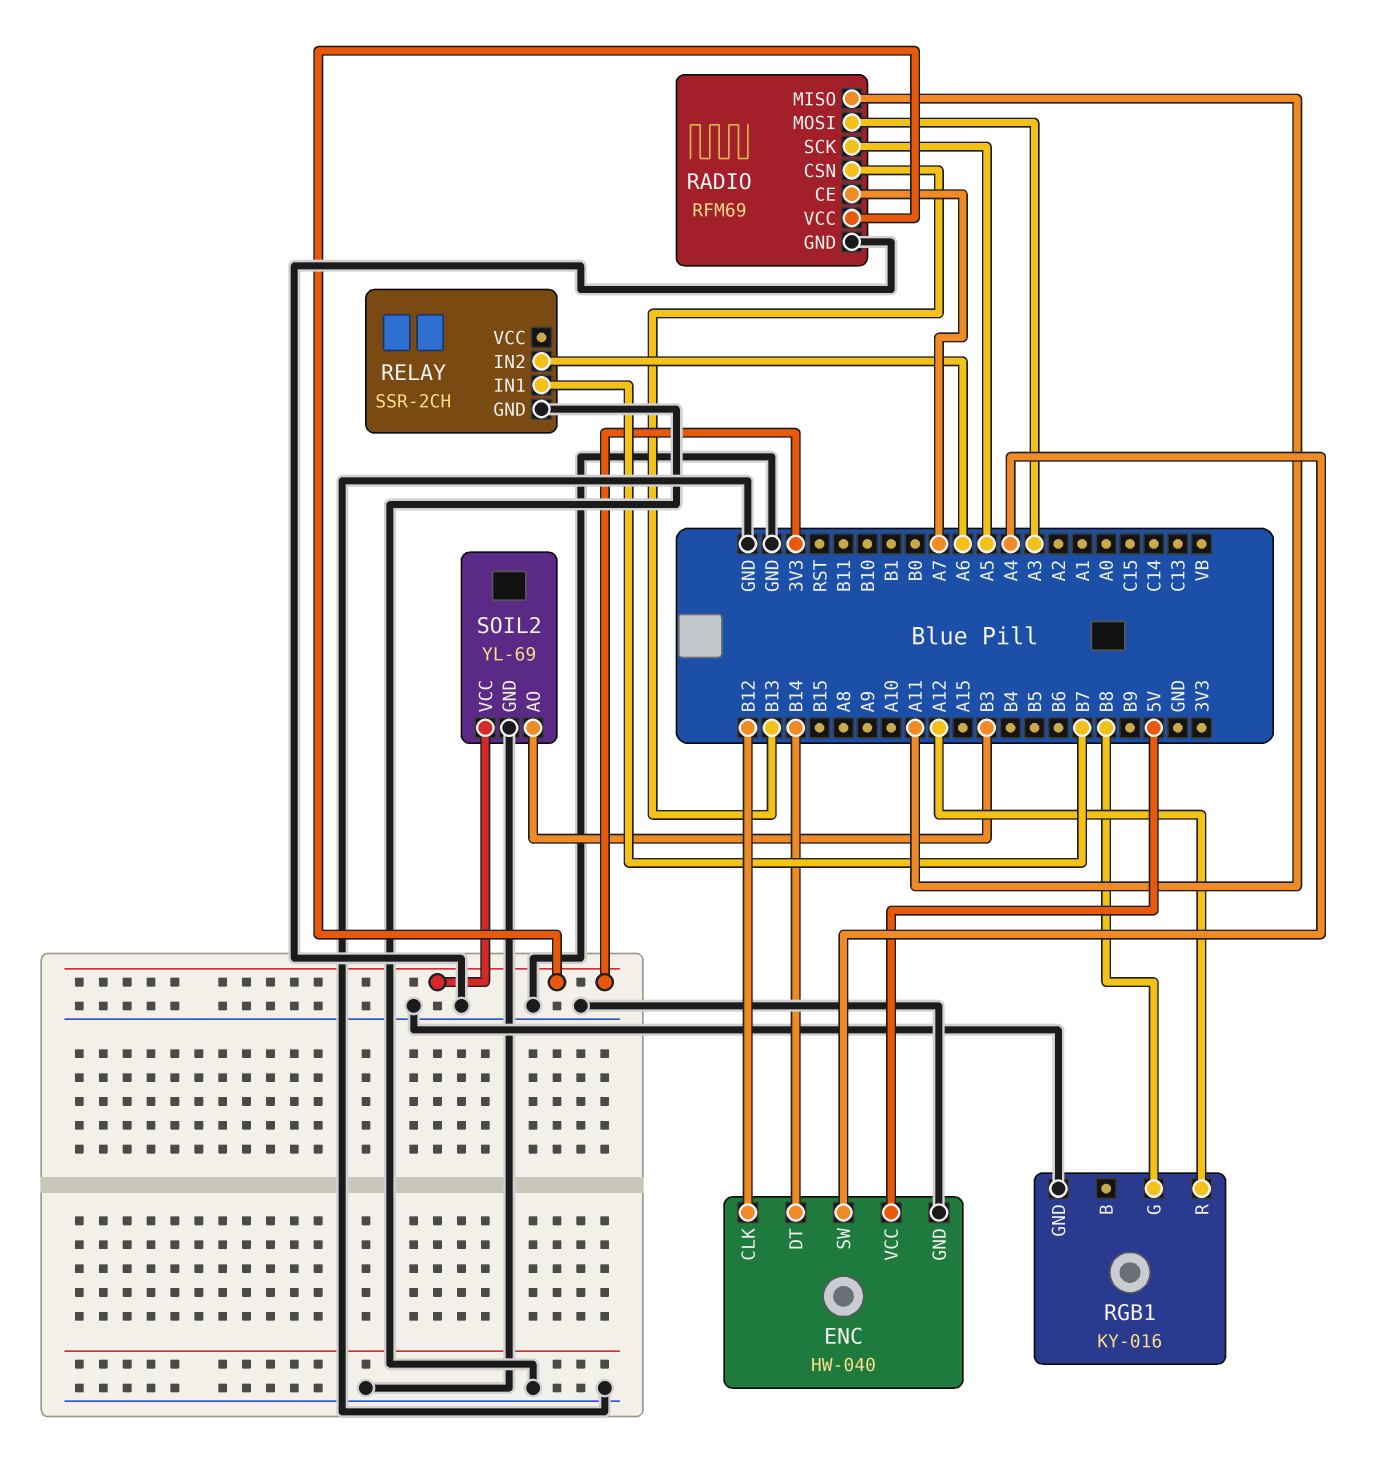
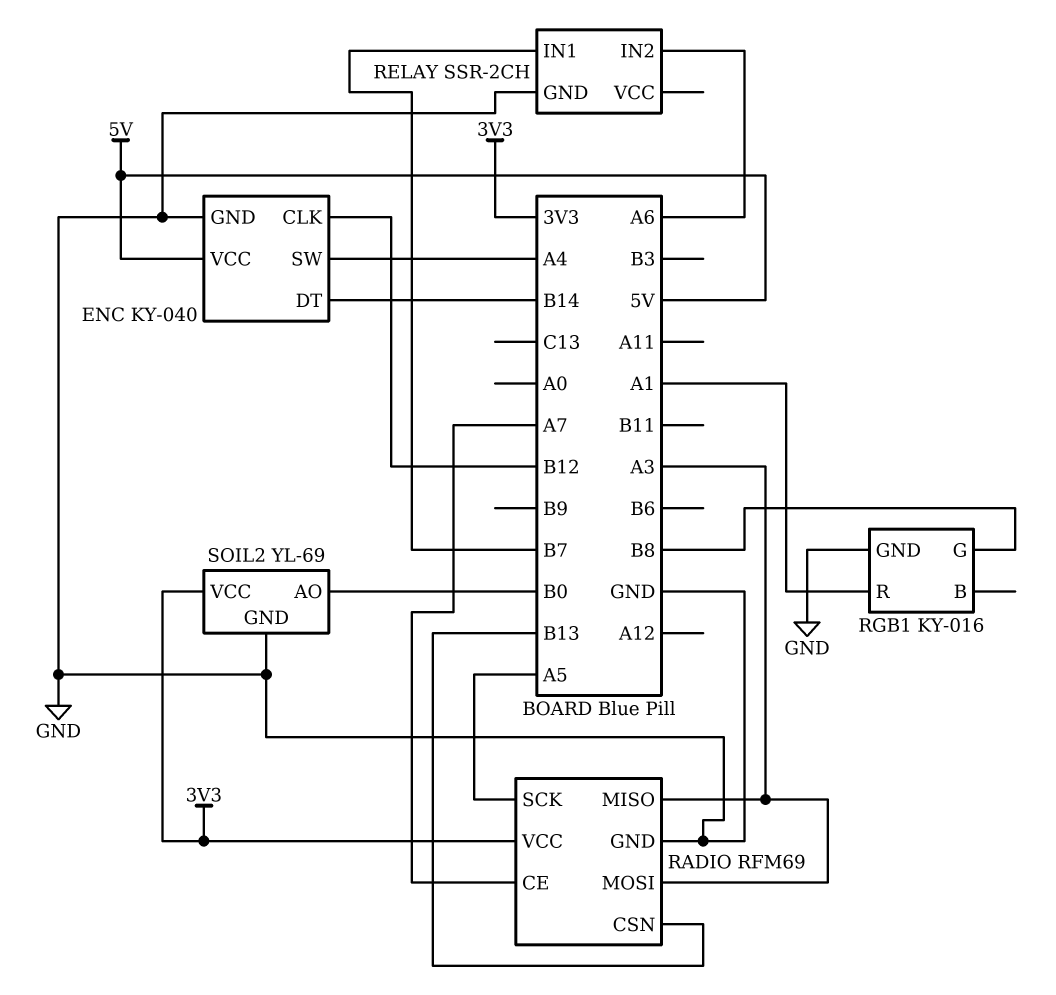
ENC: HW-040 -> KY-040
RADIO pin MISO: A11 -> A3
RGB1 pin R: A12 -> A1
SOIL2 pin AO: B3 -> B0

